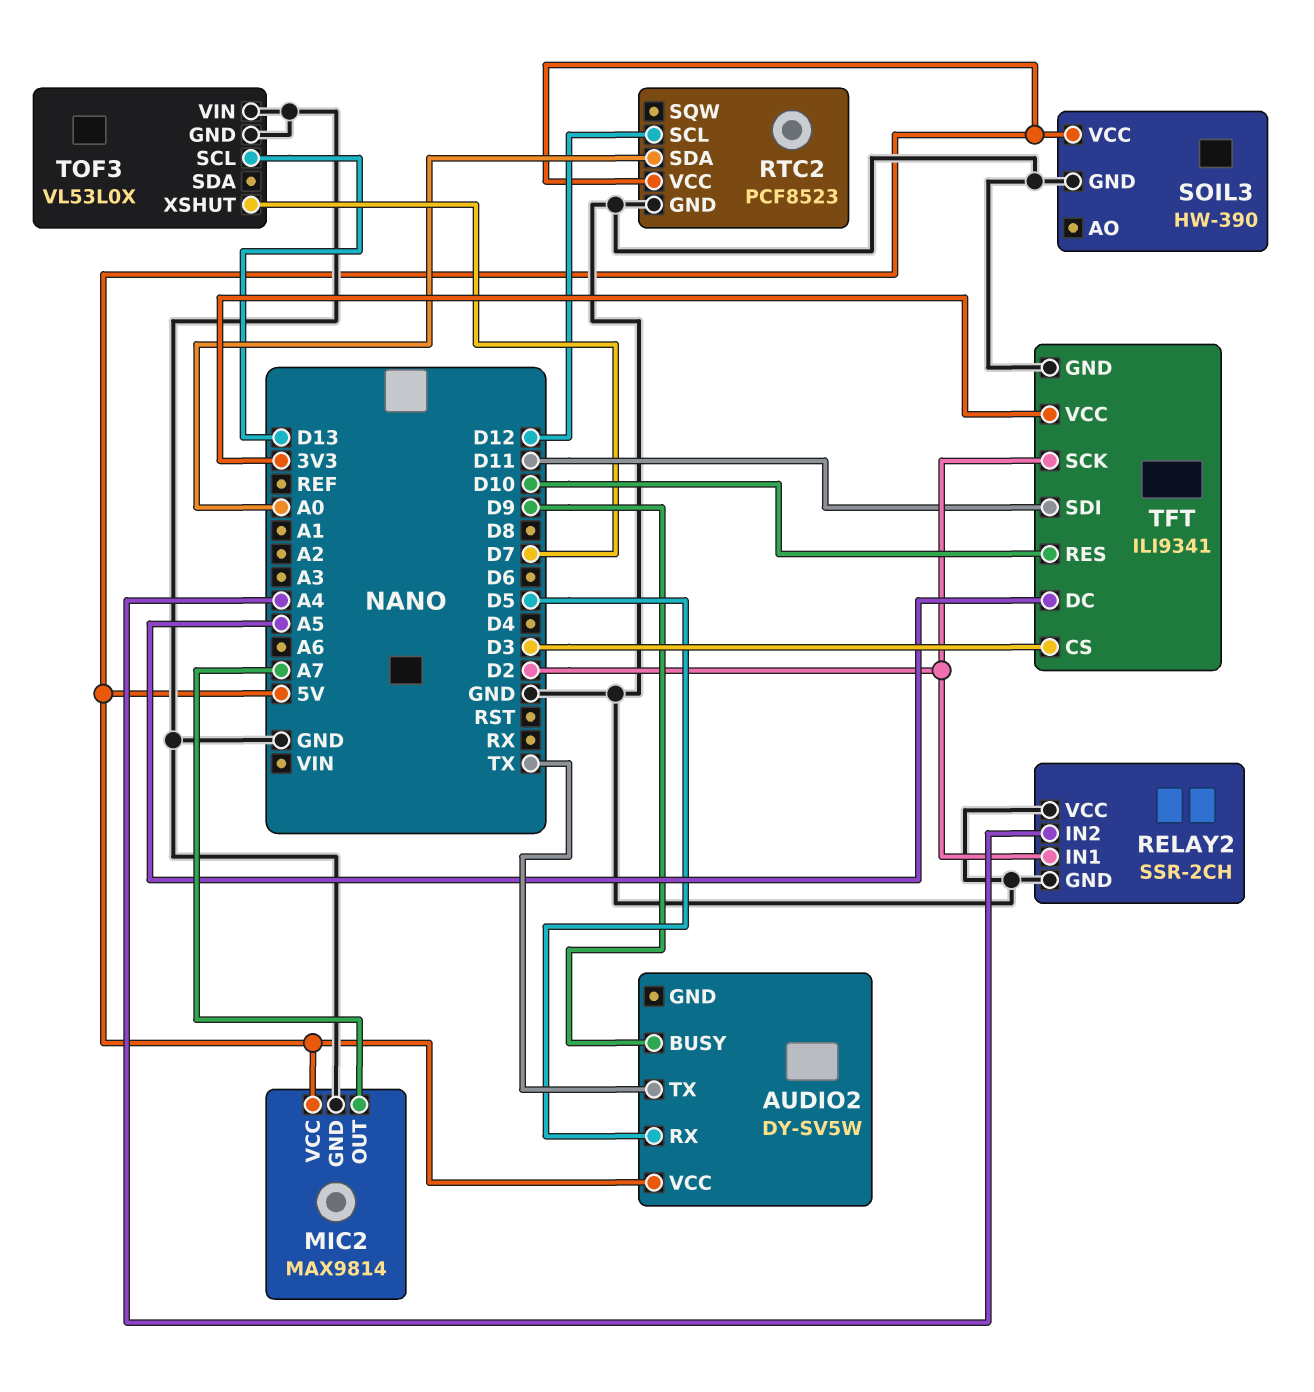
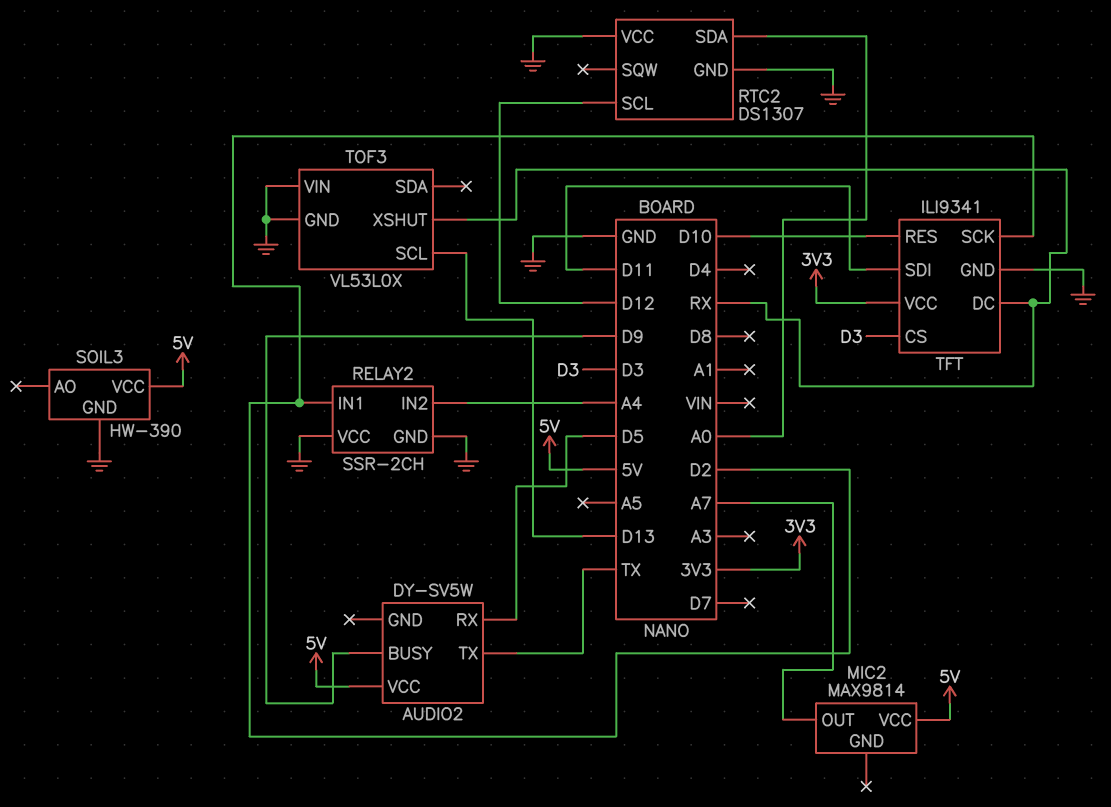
MIC2 pin GND: GND -> none
RTC2: PCF8523 -> DS1307
RTC2 pin VCC: 5V -> GND
TFT pin DC: A5 -> RX
TOF3 pin XSHUT: D7 -> RX

